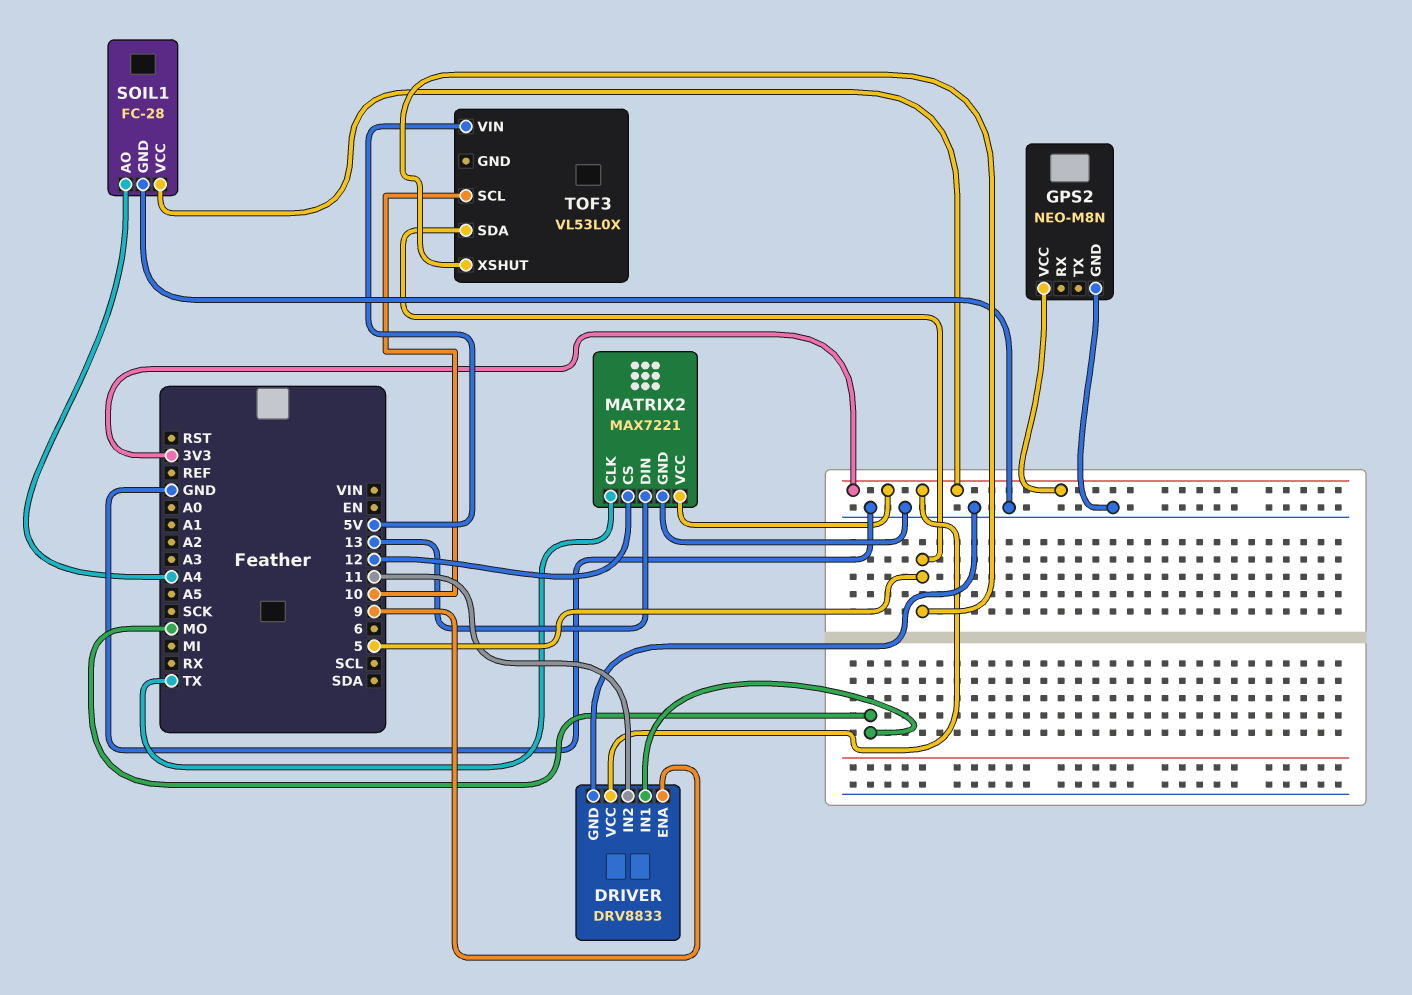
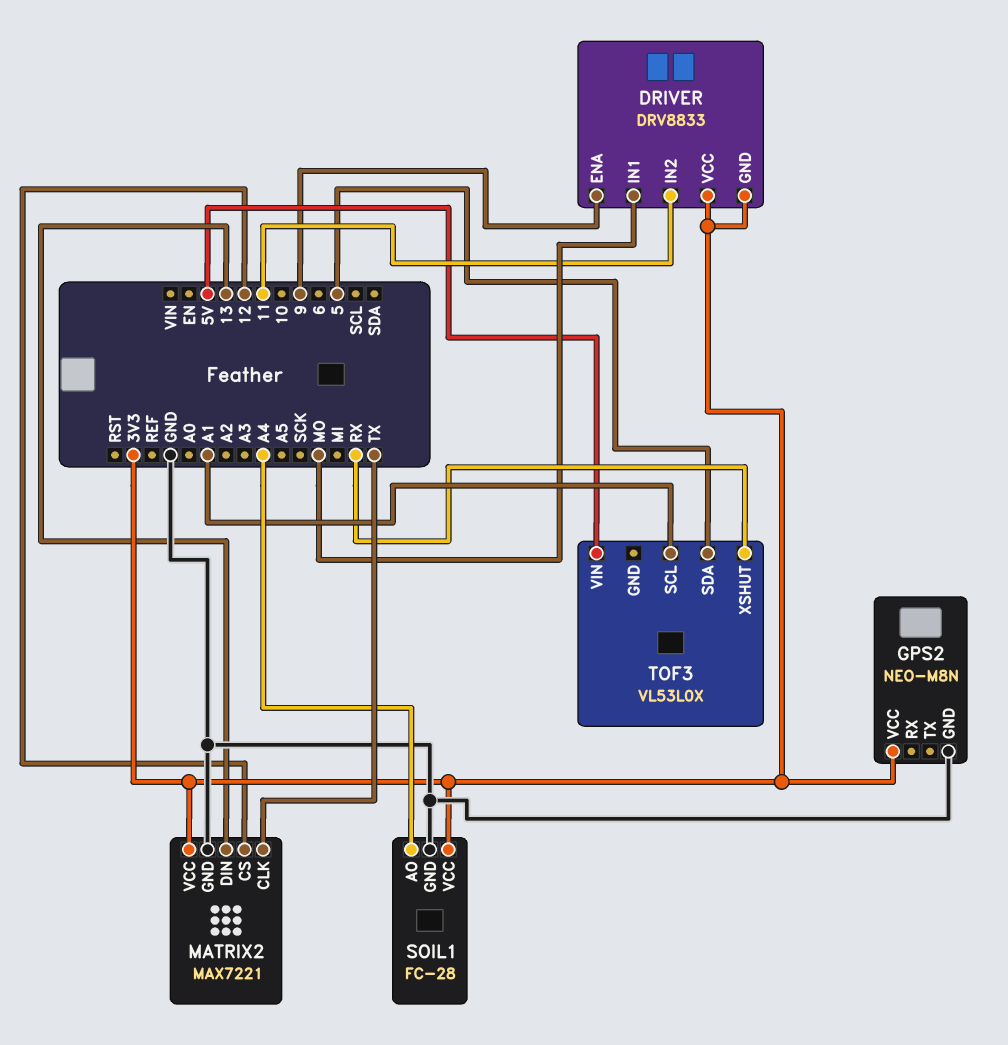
DRIVER pin GND: GND -> 3V3
TOF3 pin SCL: 10 -> A1
TOF3 pin XSHUT: 5 -> RX

